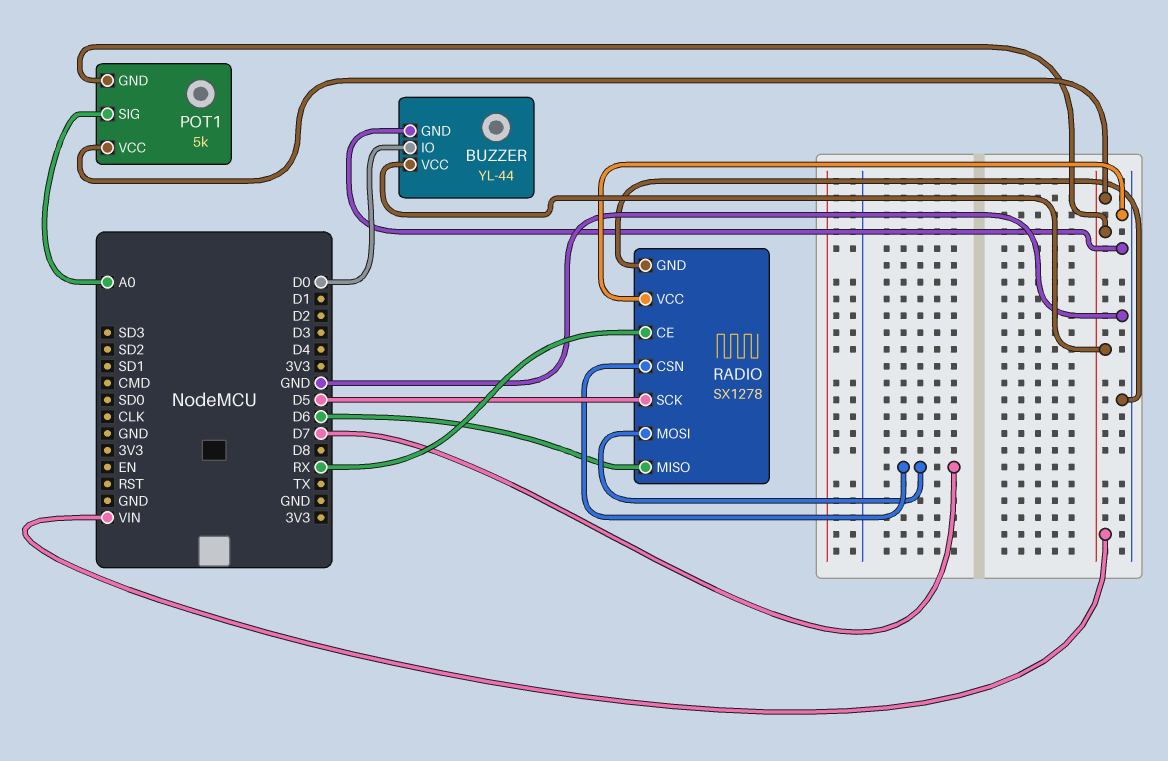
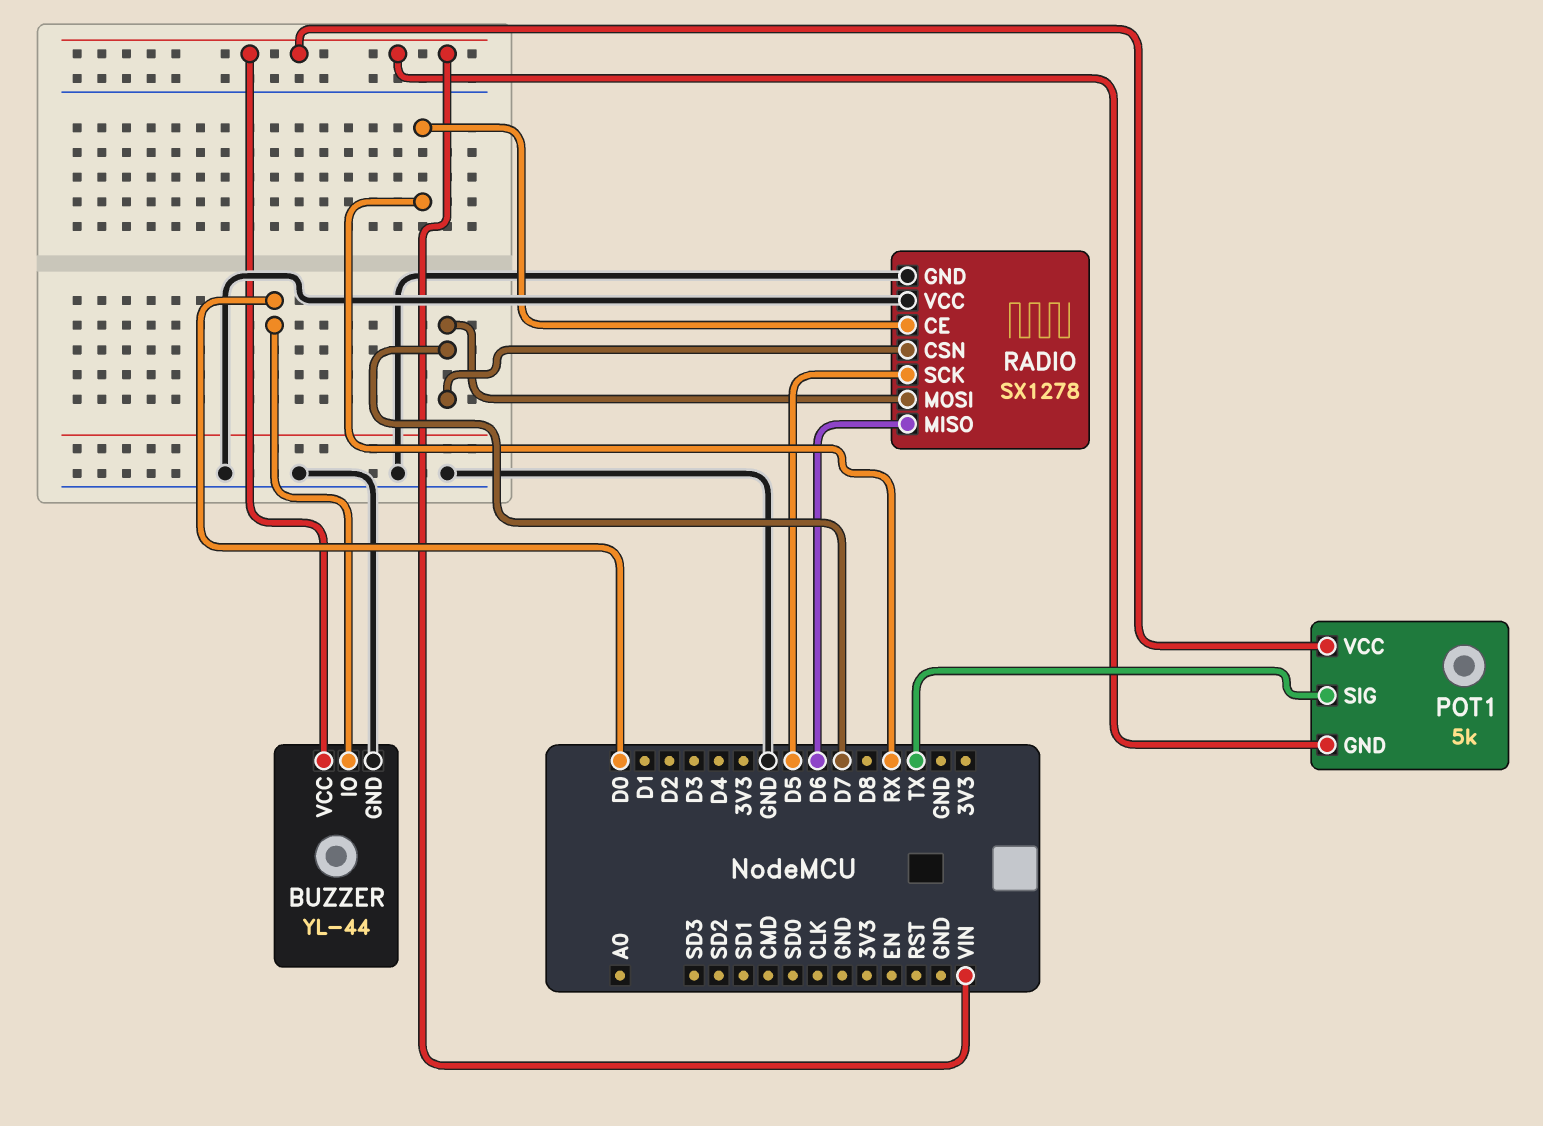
POT1 pin SIG: A0 -> TX

